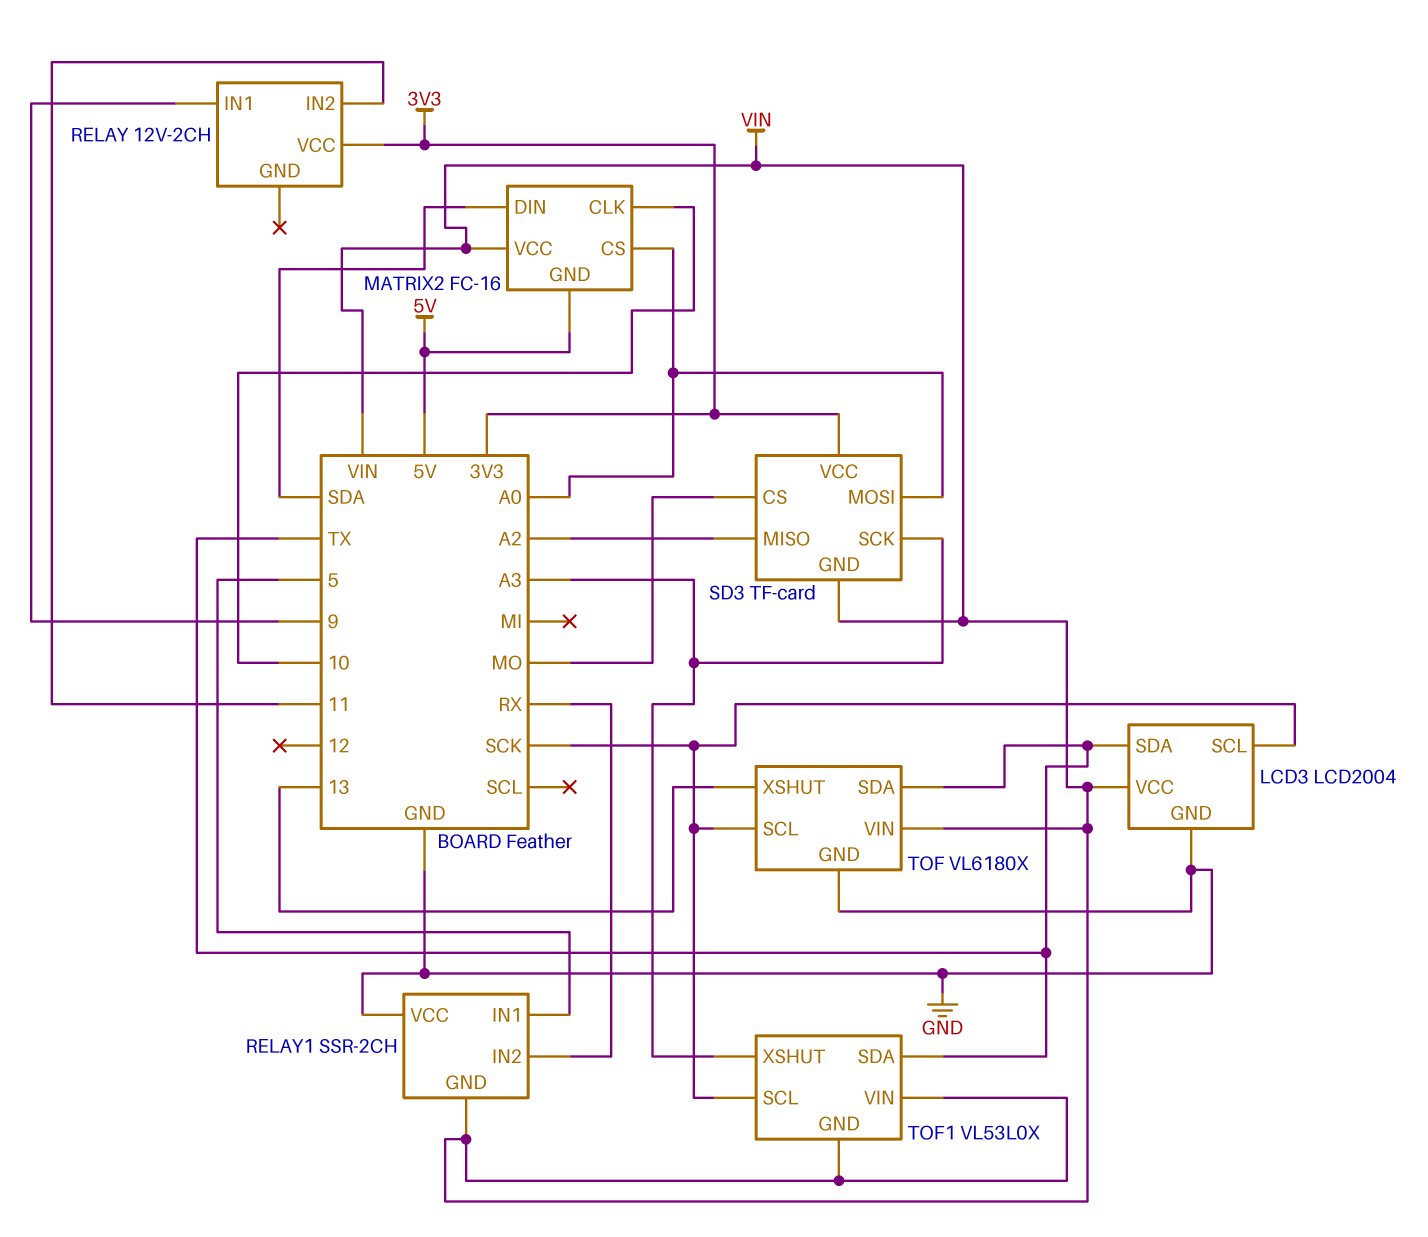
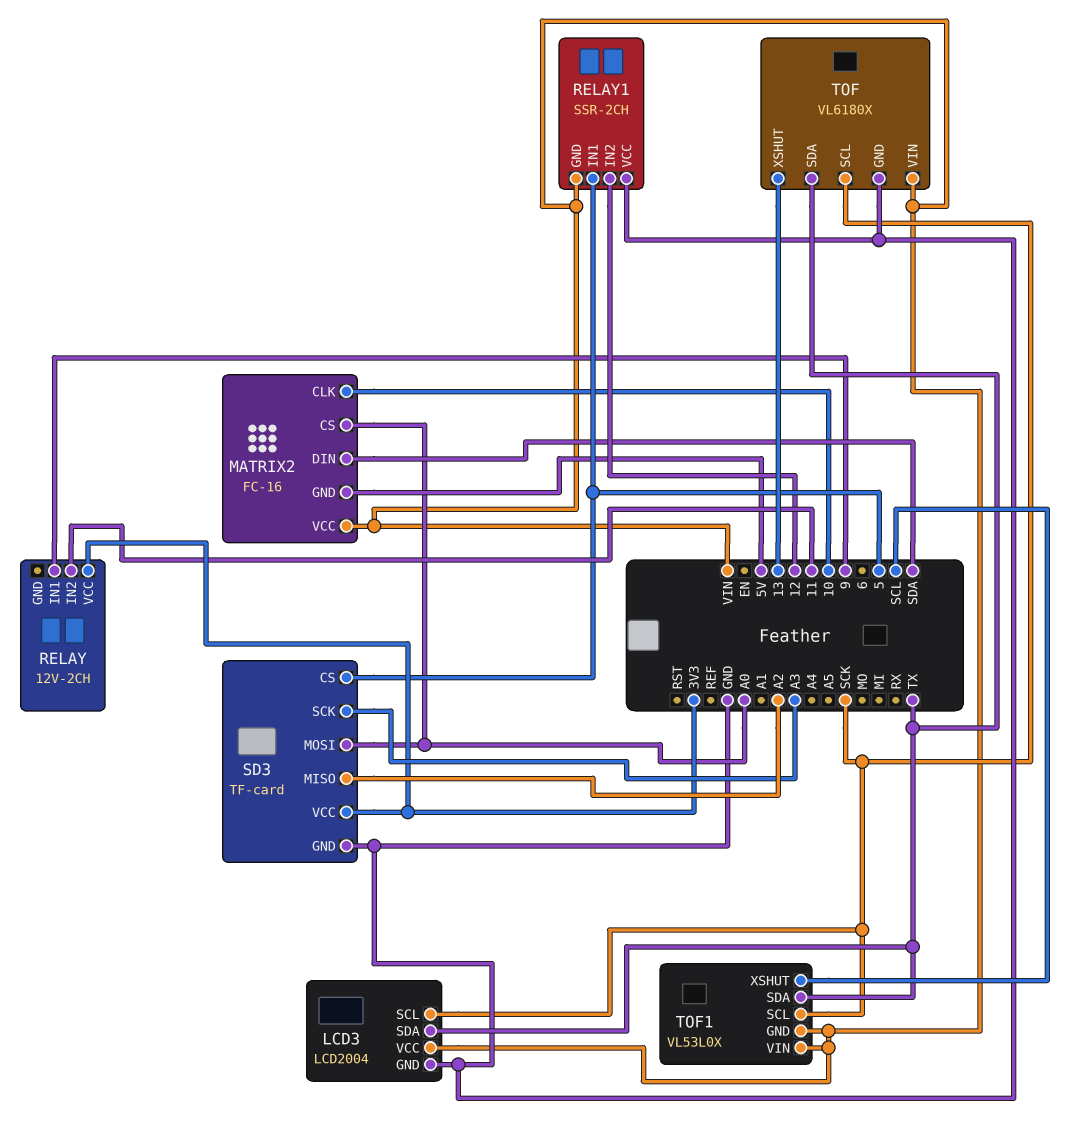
RELAY1 pin IN2: RX -> 12
SD3 pin CS: MO -> 5
SD3 pin GND: VIN -> GND
TOF1 pin XSHUT: A3 -> SCL

